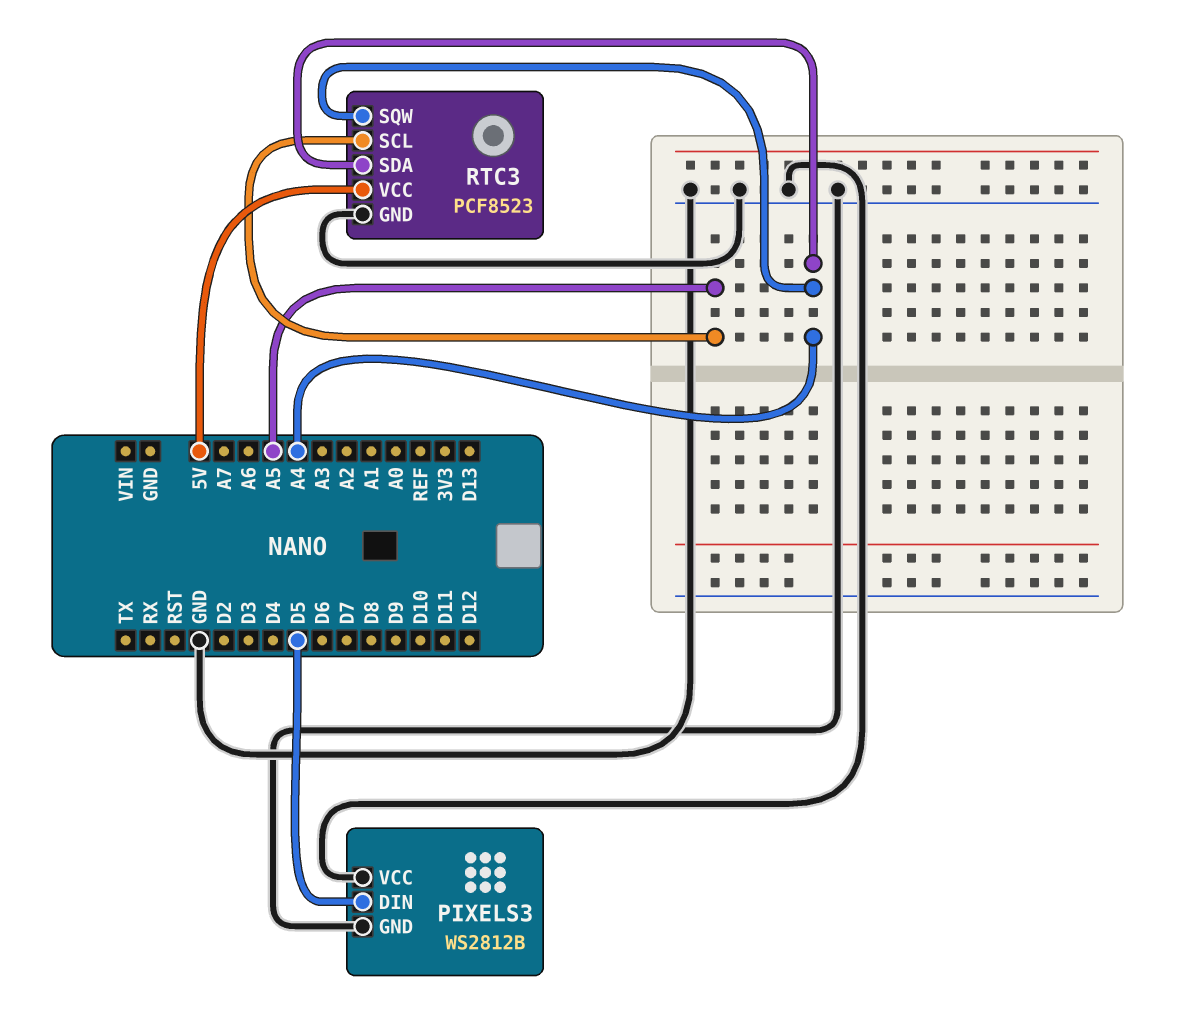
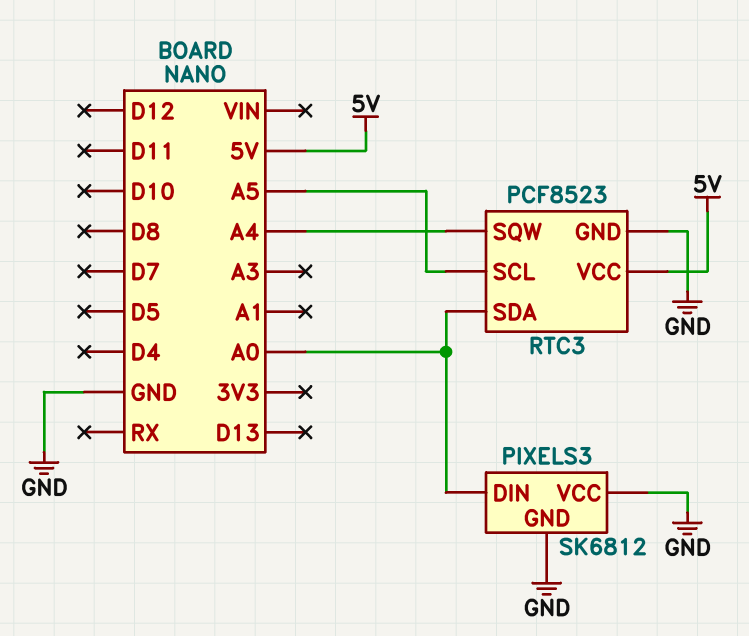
PIXELS3: WS2812B -> SK6812
PIXELS3 pin DIN: D5 -> A0
RTC3 pin SDA: A4 -> A0

